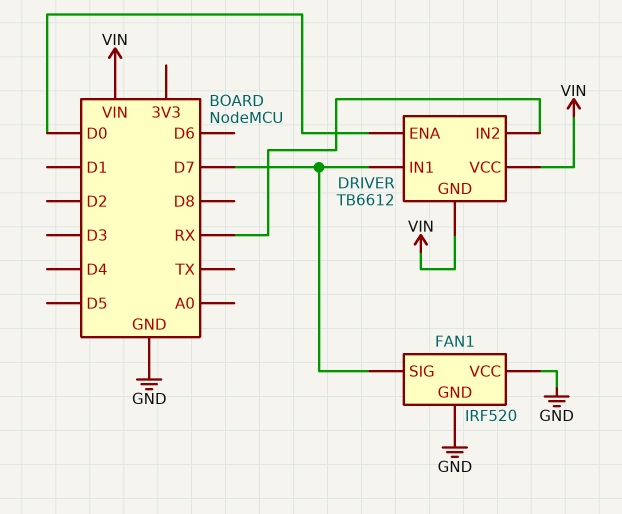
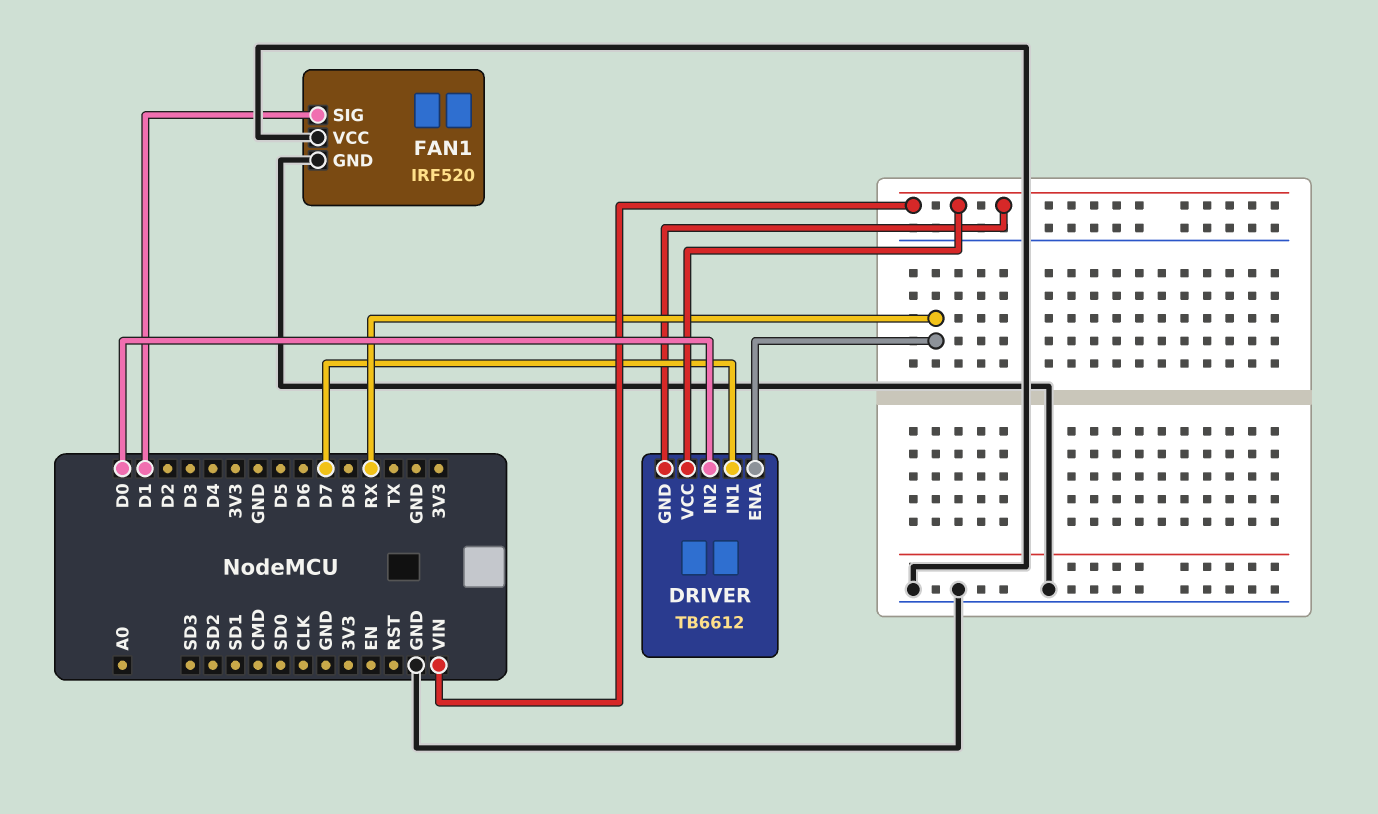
DRIVER pin ENA: D0 -> RX
DRIVER pin IN2: RX -> D0
FAN1 pin SIG: D7 -> D1

